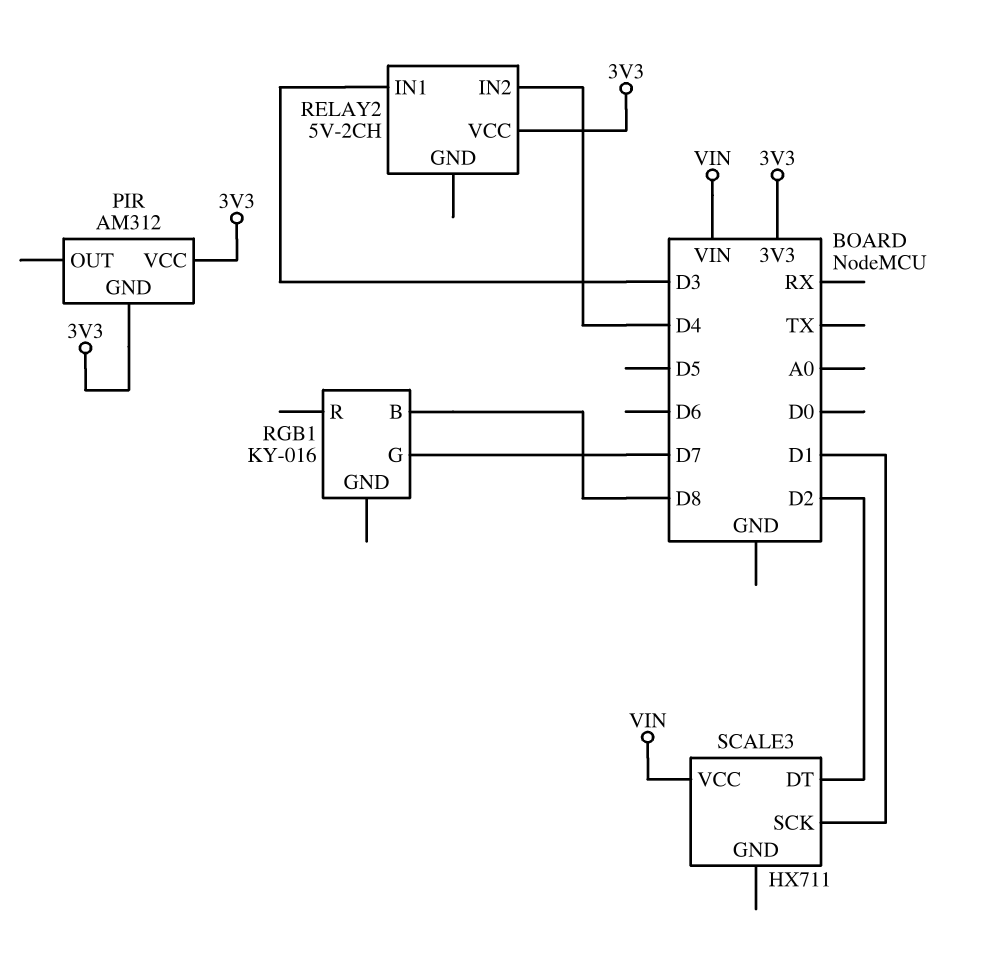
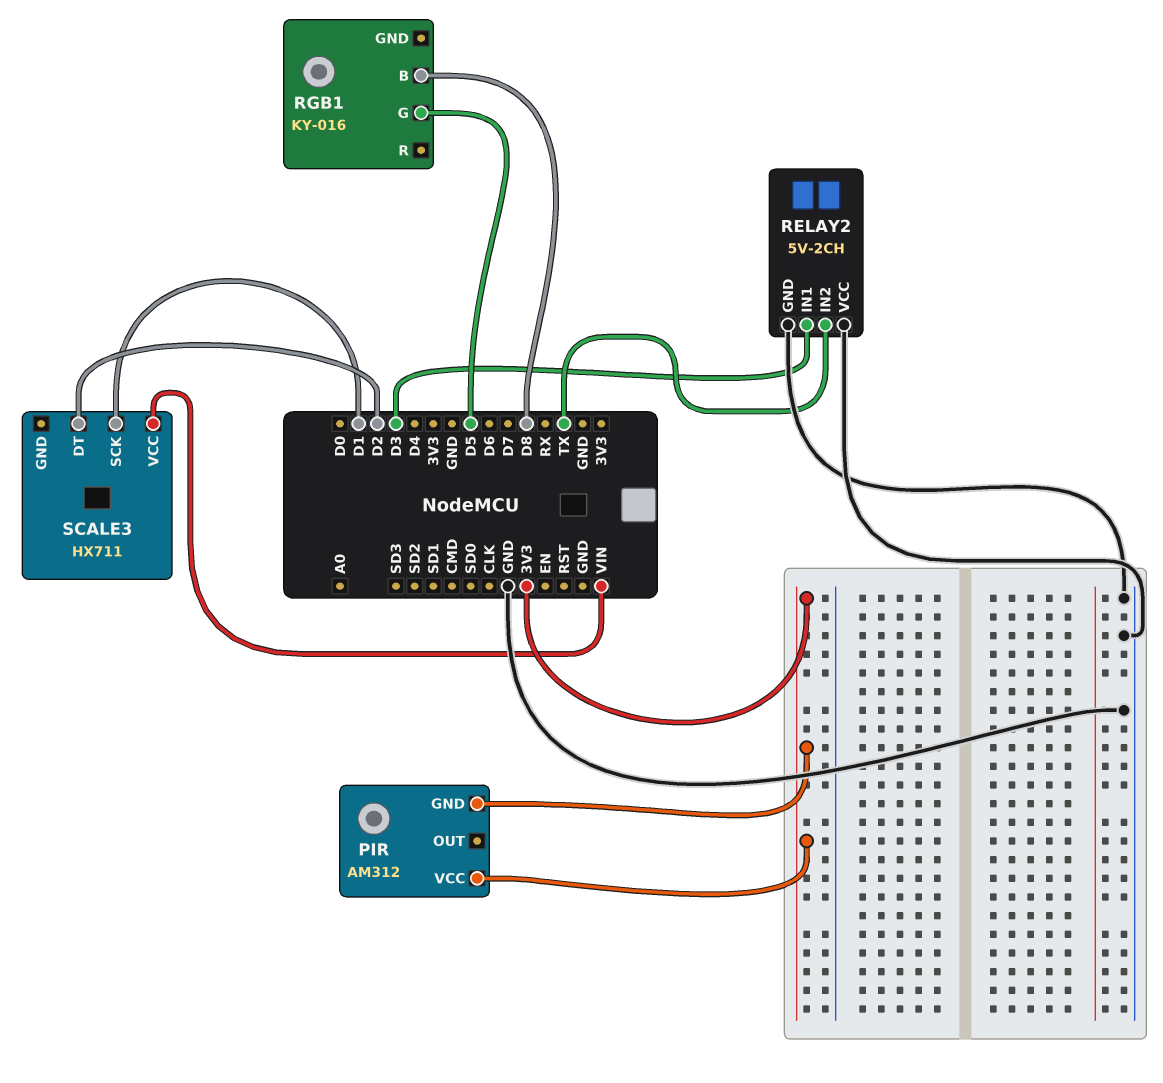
RELAY2 pin GND: none -> GND
RELAY2 pin IN2: D4 -> TX
RELAY2 pin VCC: 3V3 -> GND
RGB1 pin G: D7 -> D5

